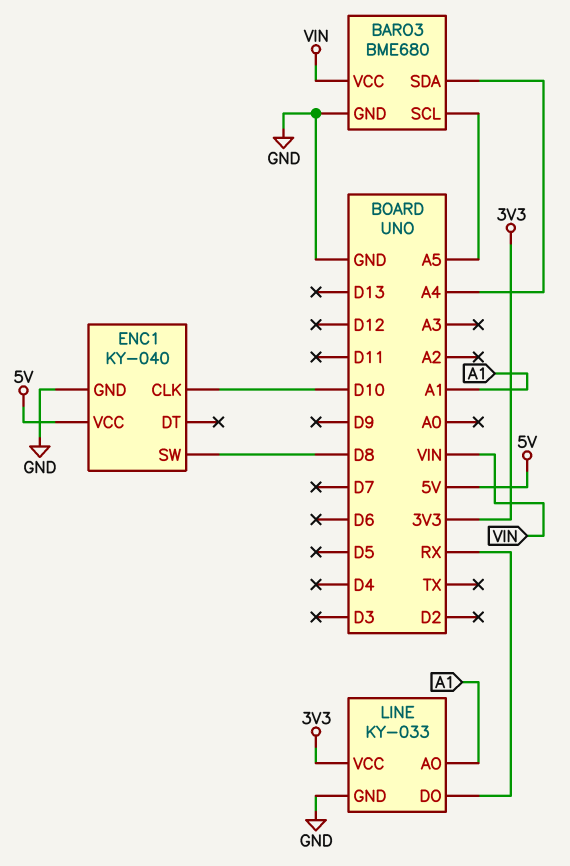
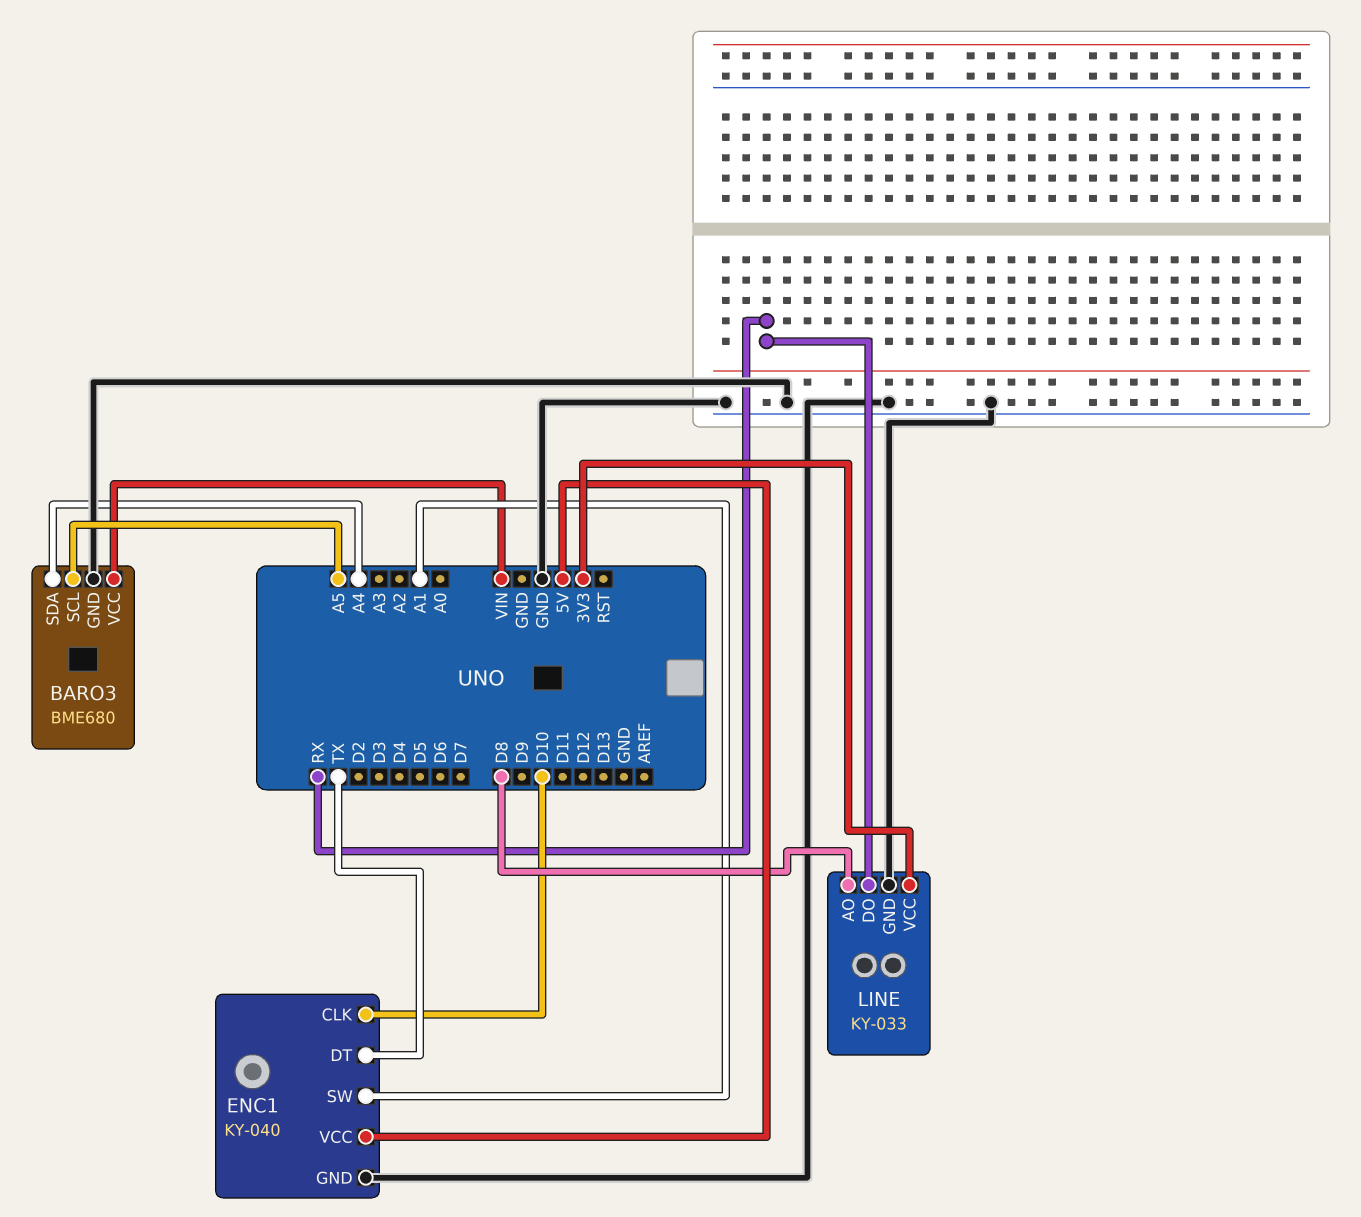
ENC1 pin DT: none -> TX
ENC1 pin SW: D8 -> A1
LINE pin AO: A1 -> D8

